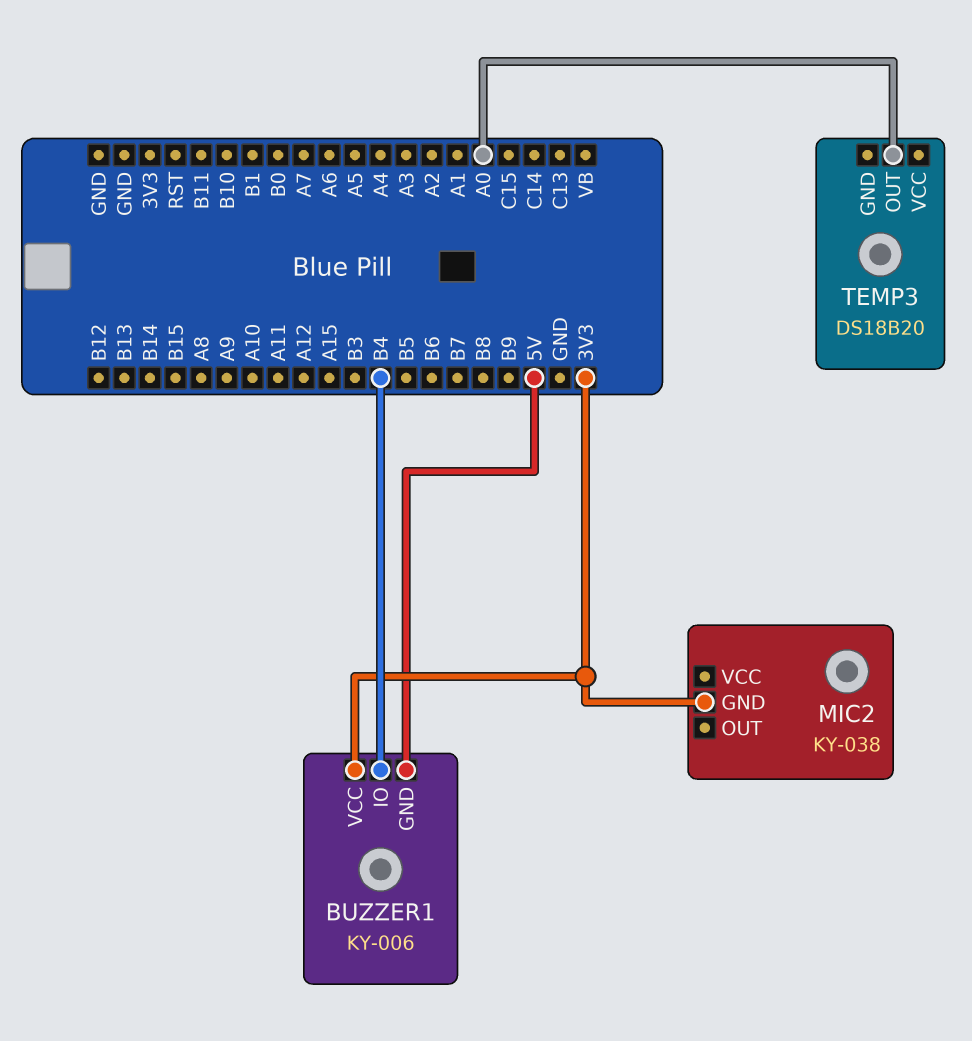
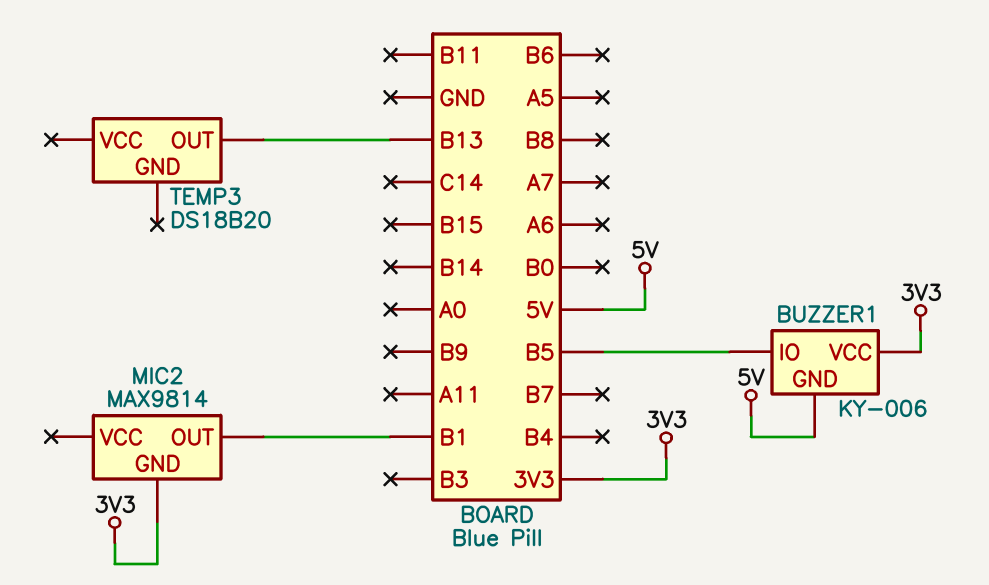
BUZZER1 pin IO: B4 -> B5
MIC2: KY-038 -> MAX9814
MIC2 pin OUT: none -> B1
TEMP3 pin OUT: A0 -> B13

